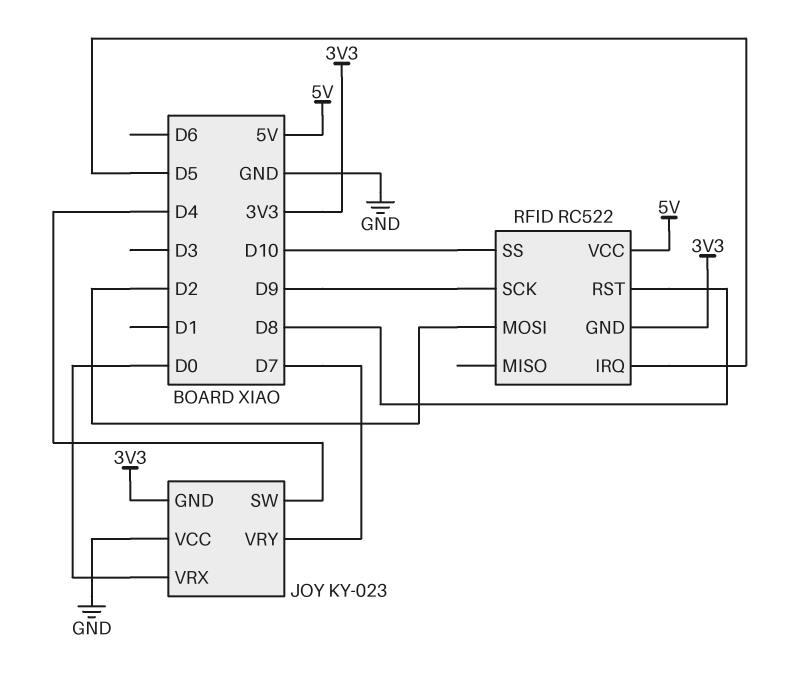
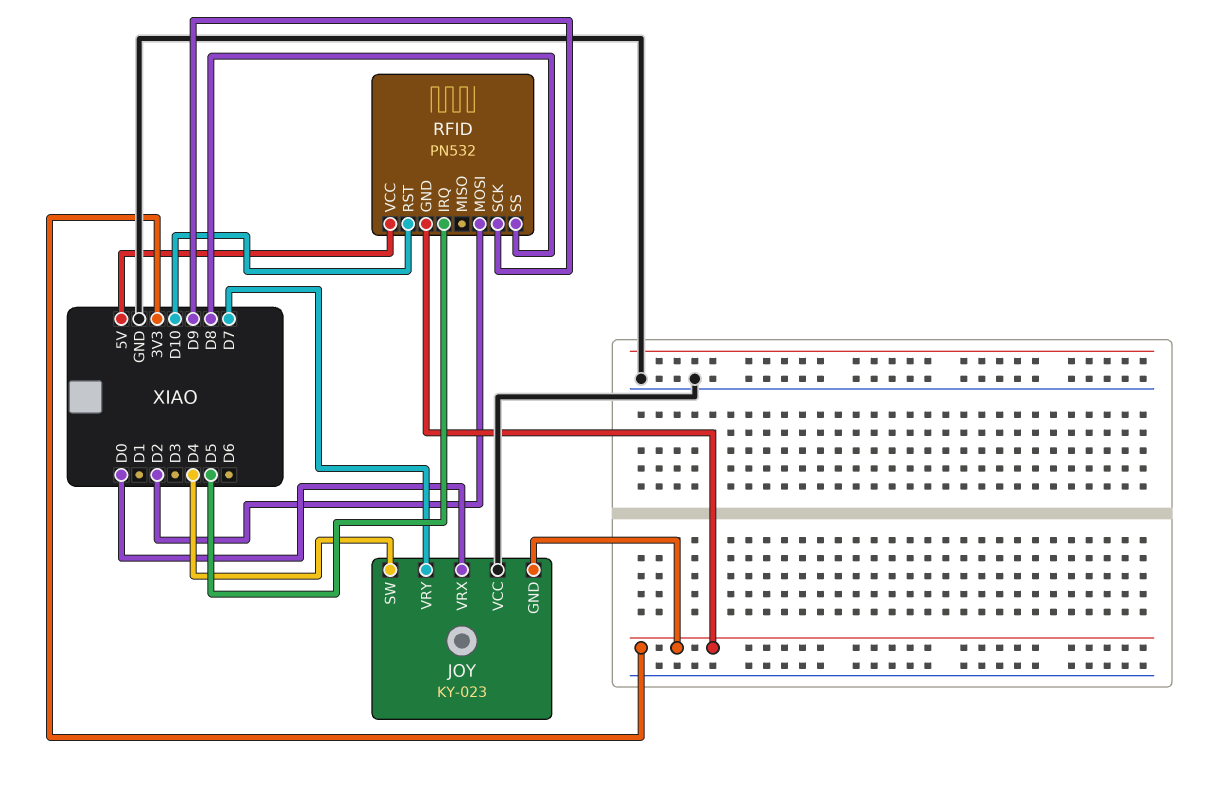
RFID: RC522 -> PN532
RFID pin RST: D8 -> D10
RFID pin SS: D10 -> D8

